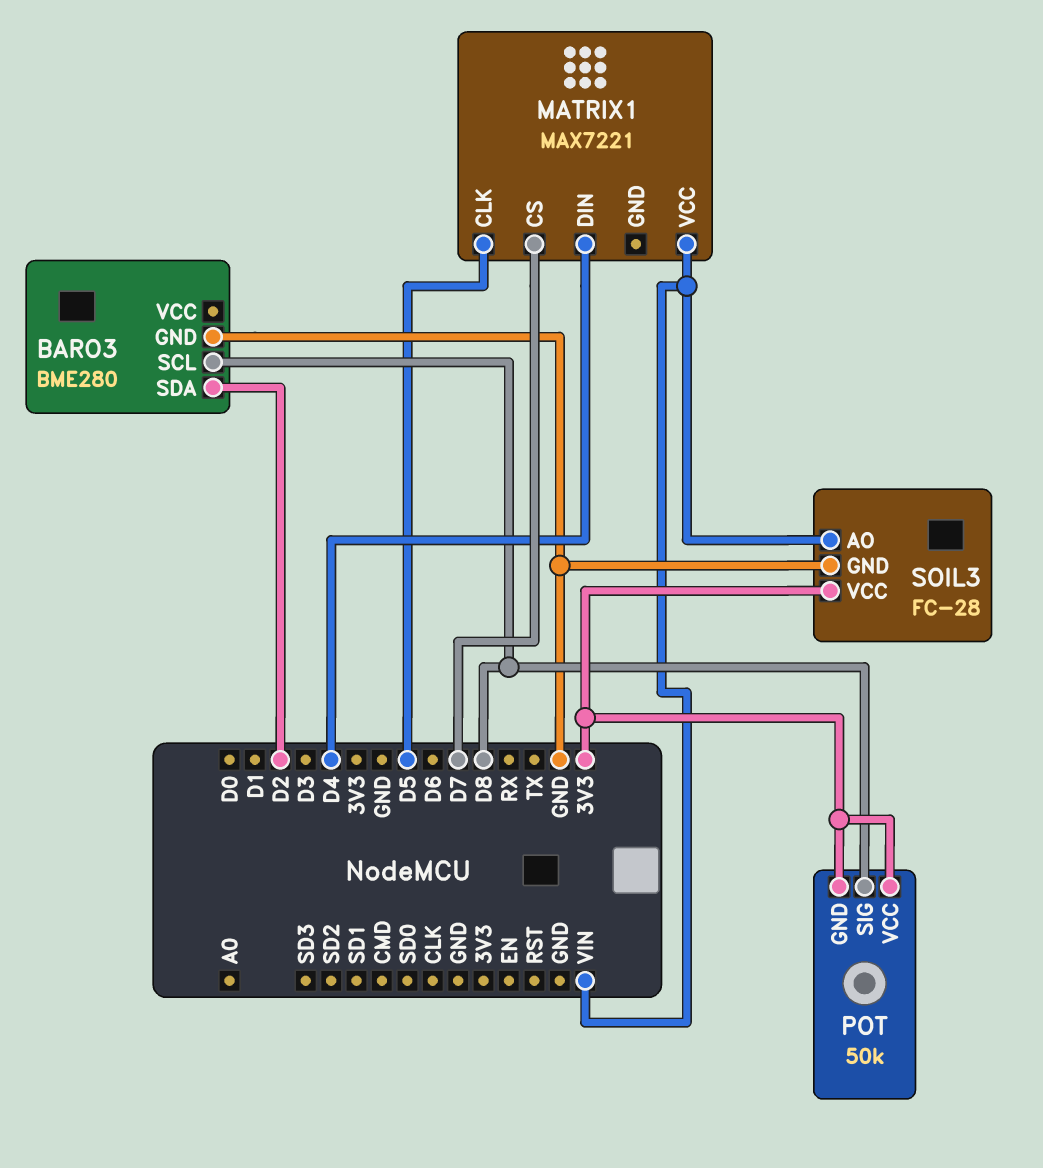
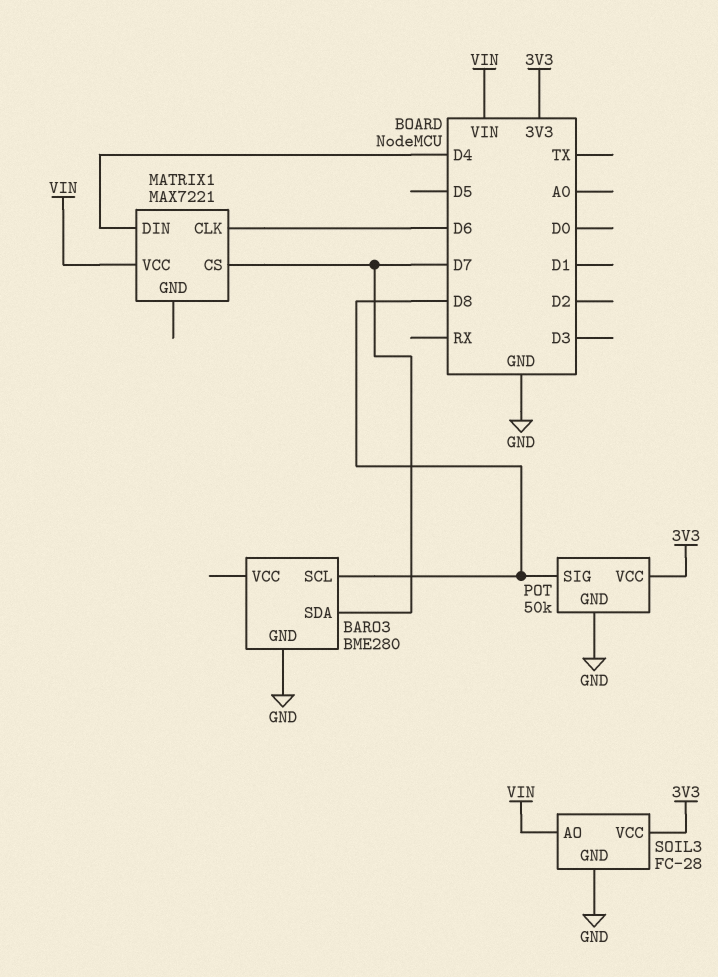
BARO3 pin SDA: D2 -> D7
MATRIX1 pin CLK: D5 -> D6
POT pin GND: 3V3 -> GND

